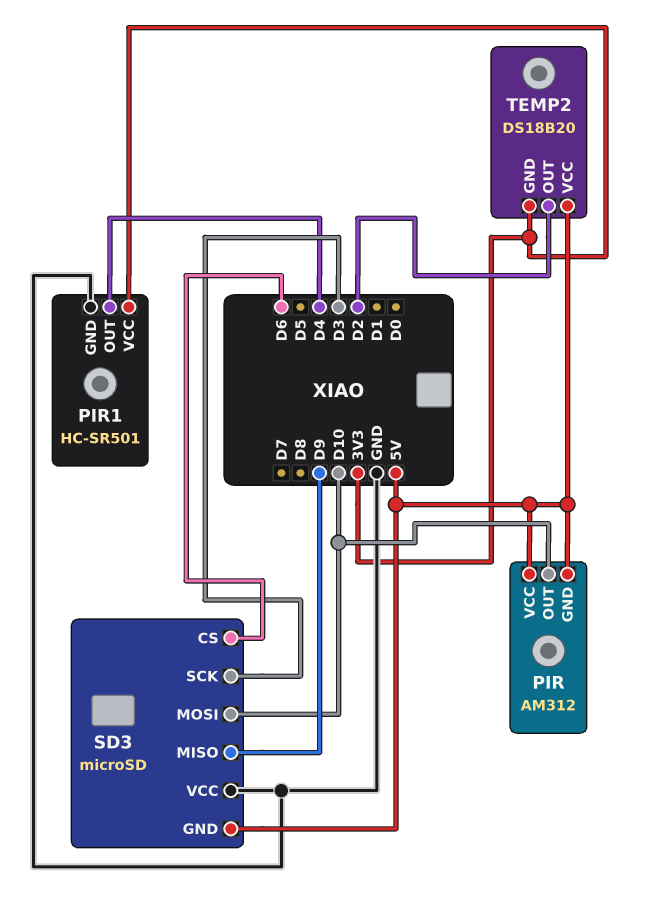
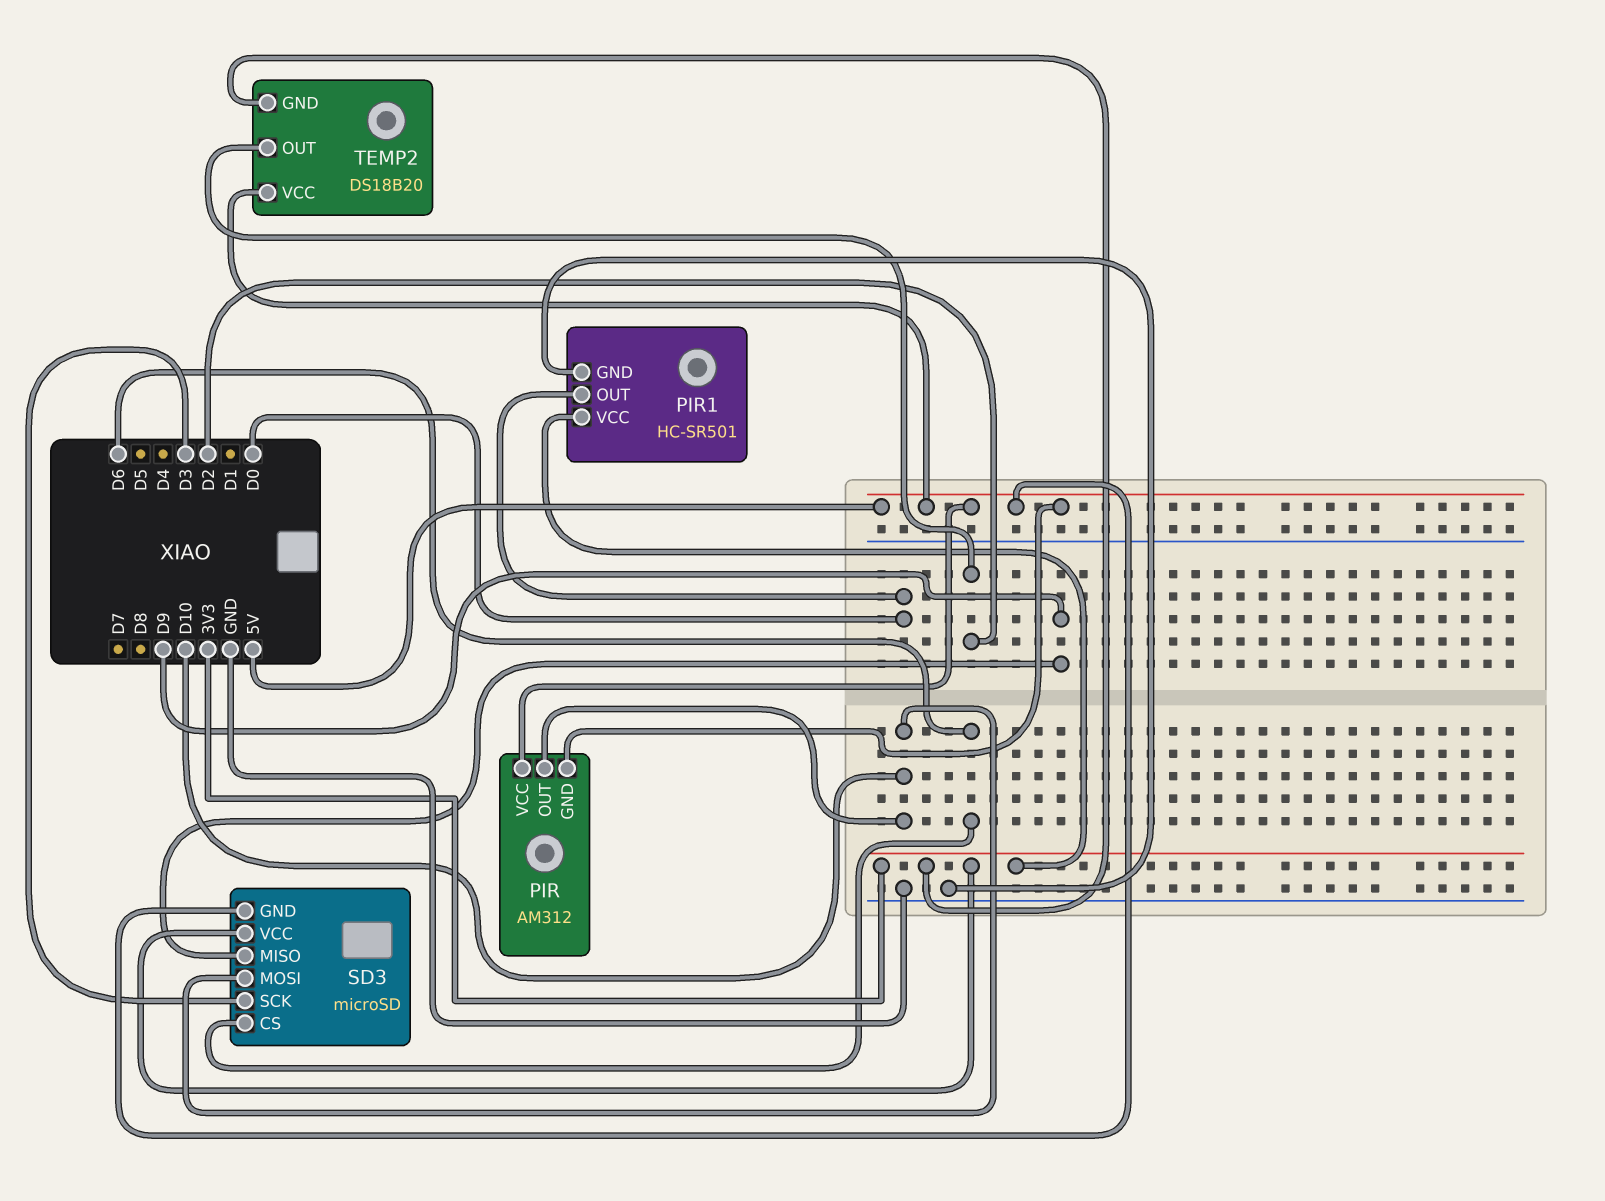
PIR1 pin OUT: D4 -> D0
SD3 pin VCC: GND -> 3V3

